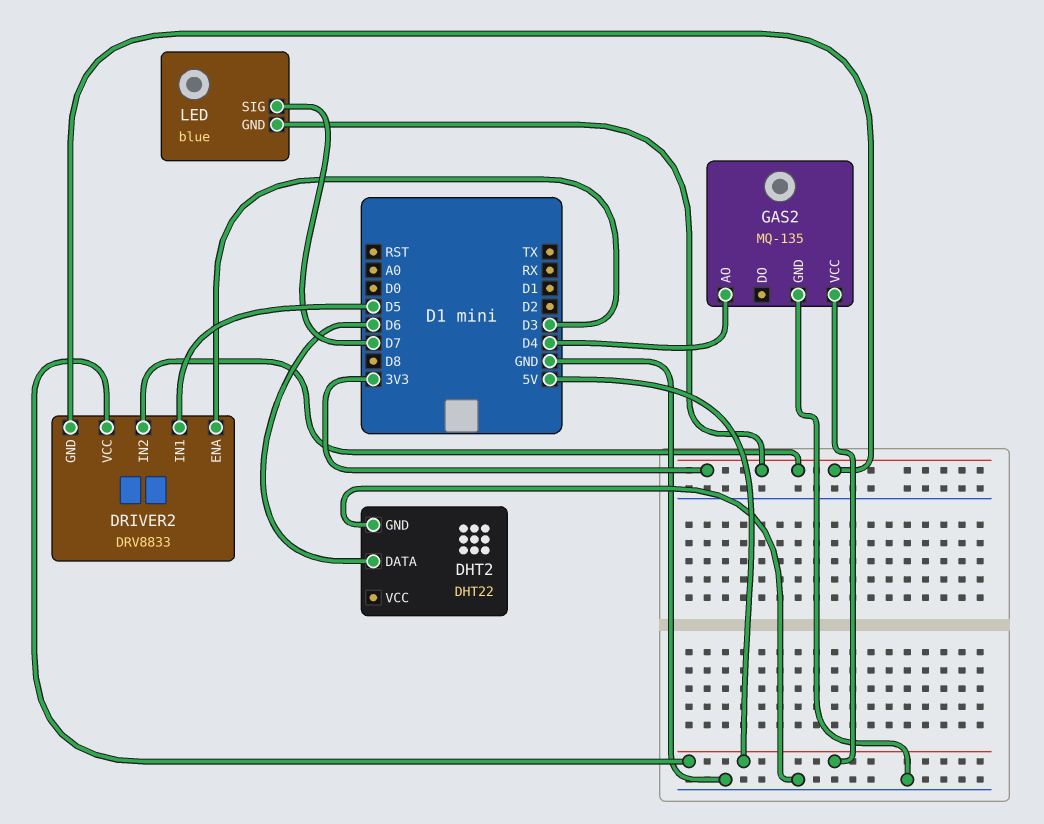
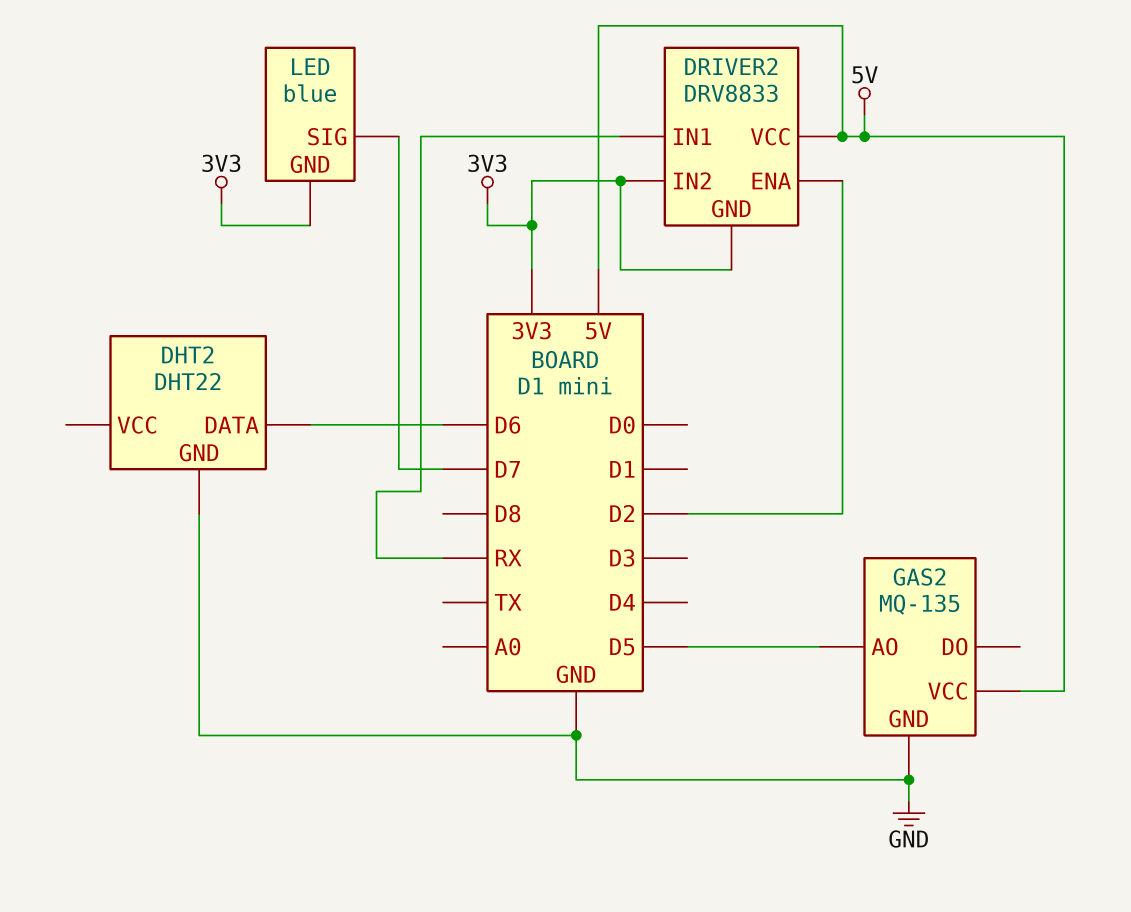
DRIVER2 pin ENA: D3 -> D2
DRIVER2 pin IN1: D5 -> RX
GAS2 pin AO: D4 -> D5

